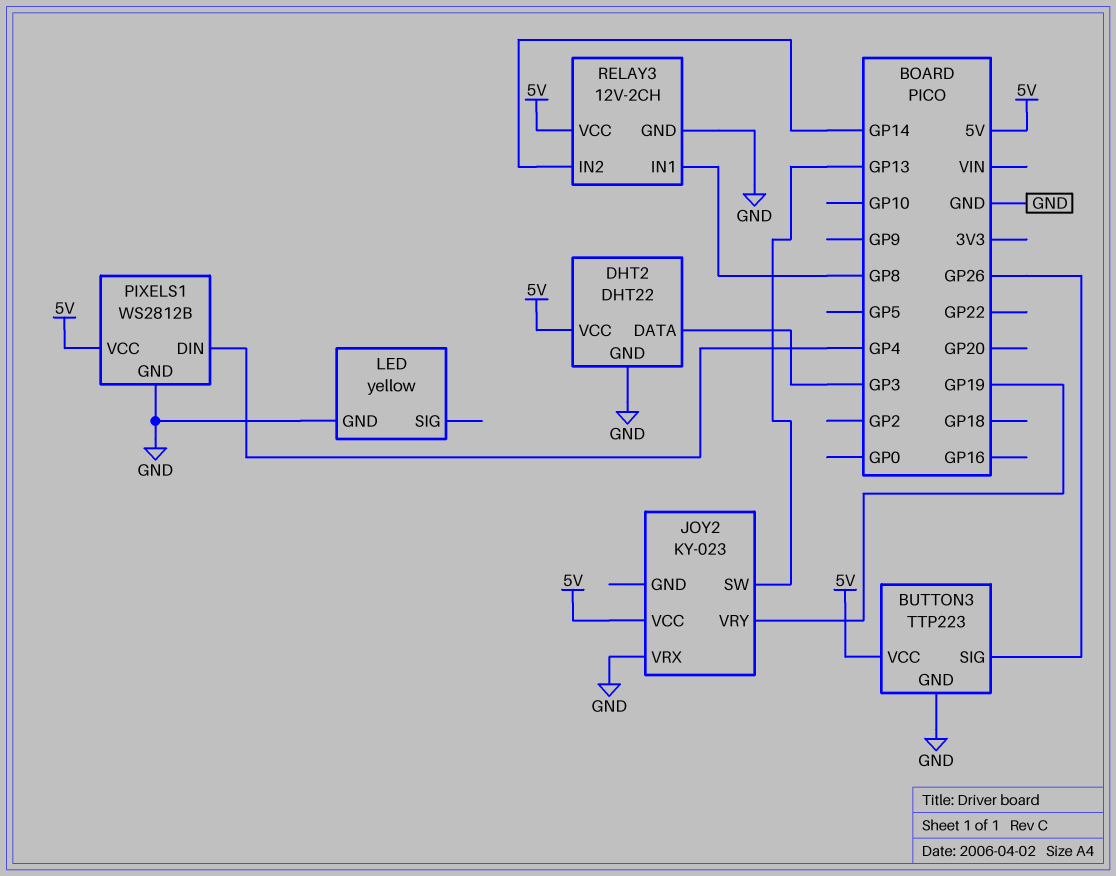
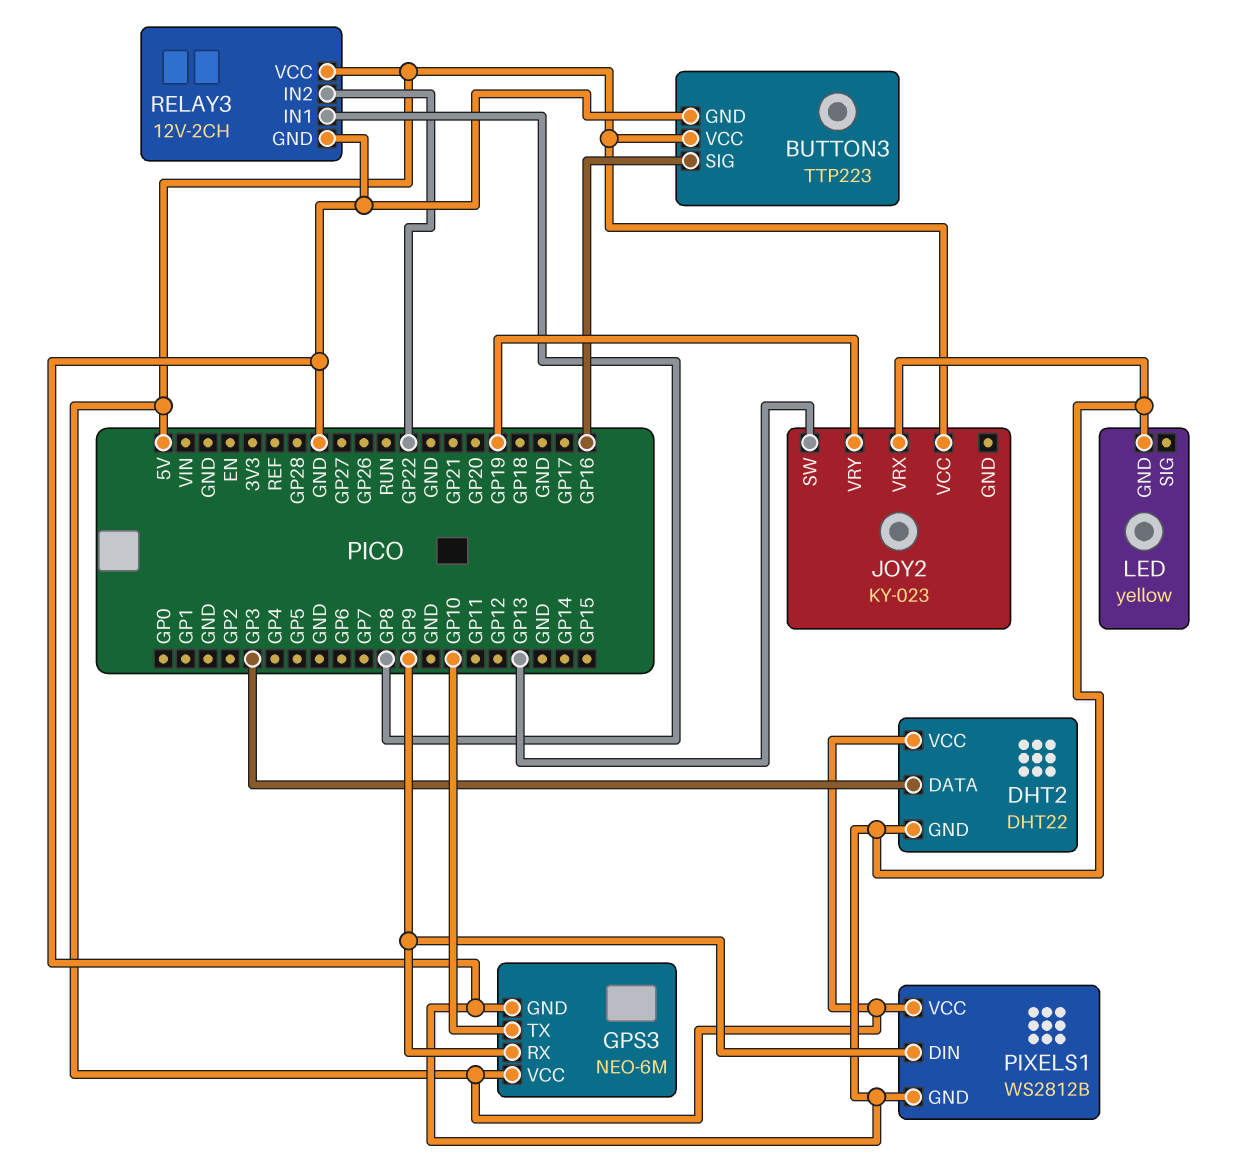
BUTTON3 pin SIG: GP26 -> GP16
GPS3: none -> NEO-6M
GPS3 pin GND: none -> GND
GPS3 pin RX: none -> GP9
GPS3 pin TX: none -> GP10
GPS3 pin VCC: none -> 5V
PIXELS1 pin DIN: GP4 -> GP9
RELAY3 pin IN2: GP14 -> GP22

